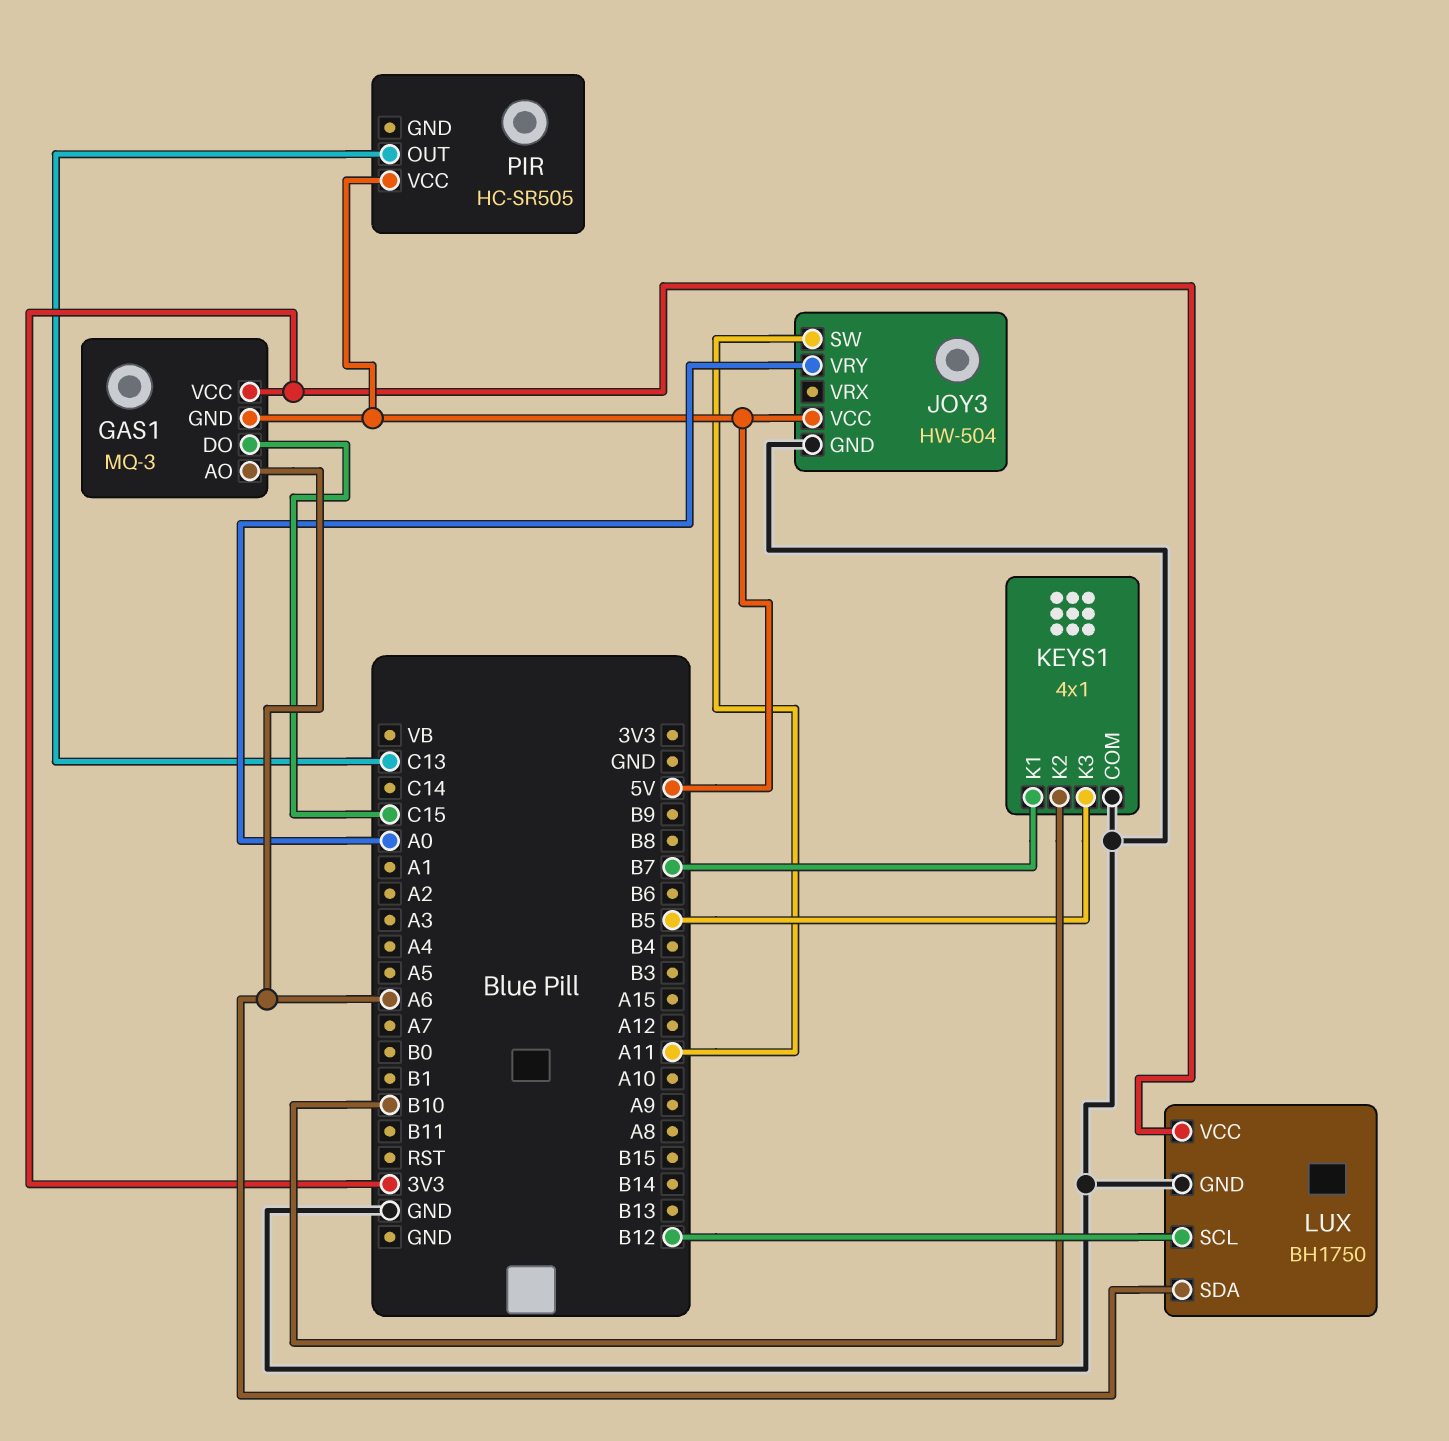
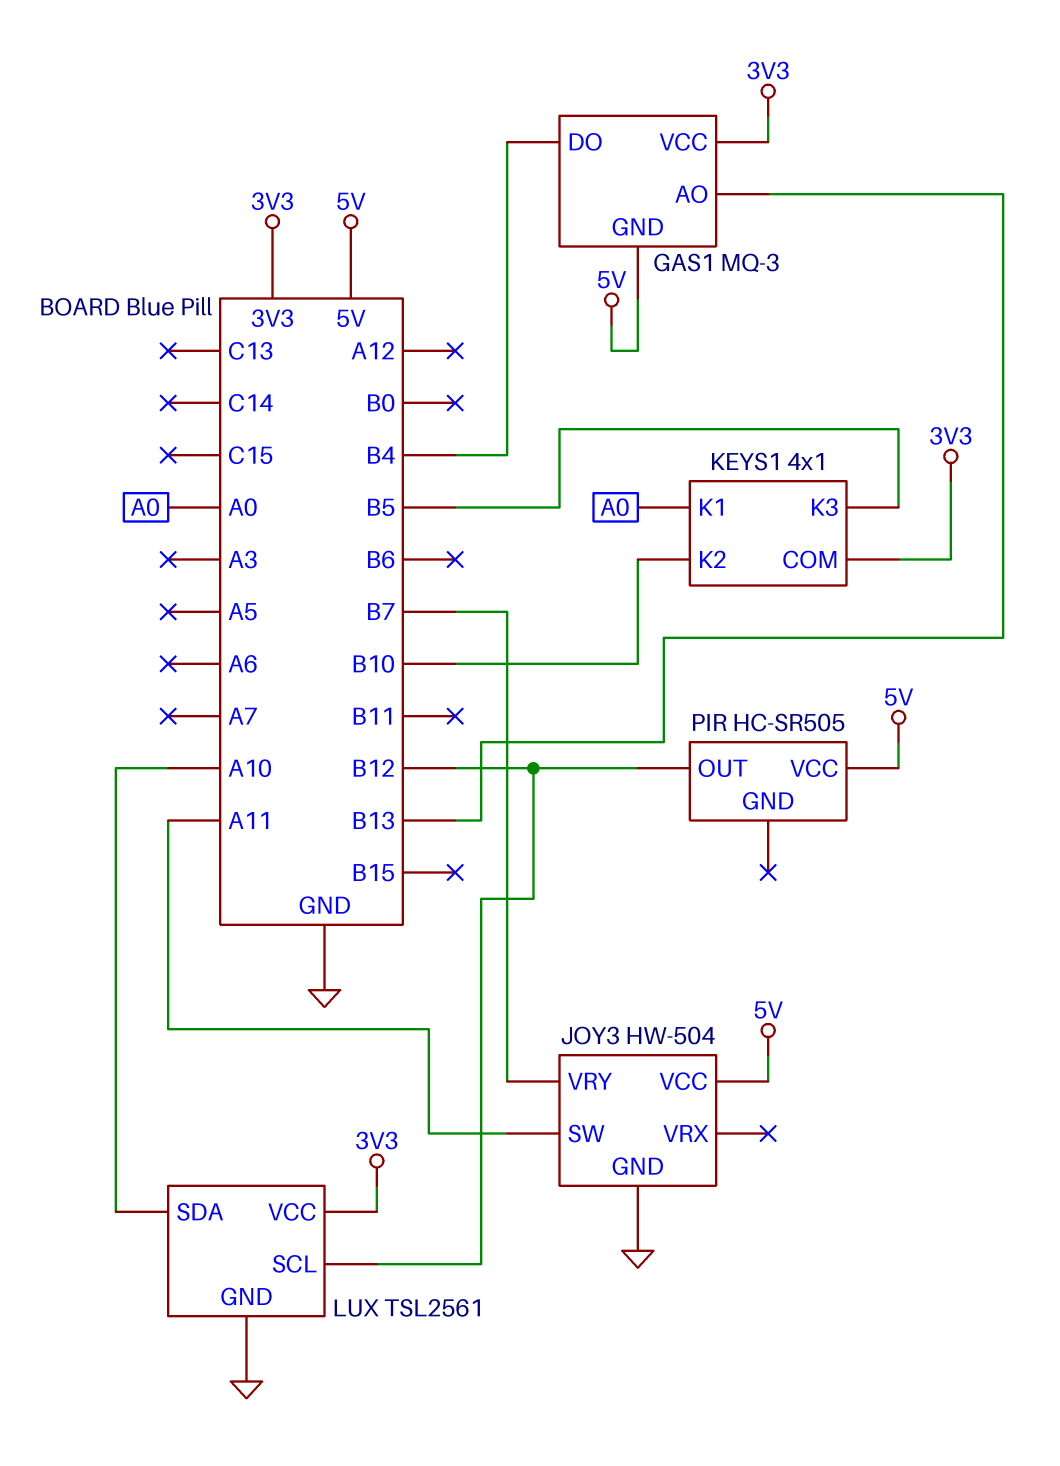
GAS1 pin AO: A6 -> B13
GAS1 pin DO: C15 -> B4
JOY3 pin VRY: A0 -> B7
KEYS1 pin COM: GND -> 3V3
KEYS1 pin K1: B7 -> A0
LUX: BH1750 -> TSL2561
LUX pin SDA: A6 -> A10
PIR pin OUT: C13 -> B12

